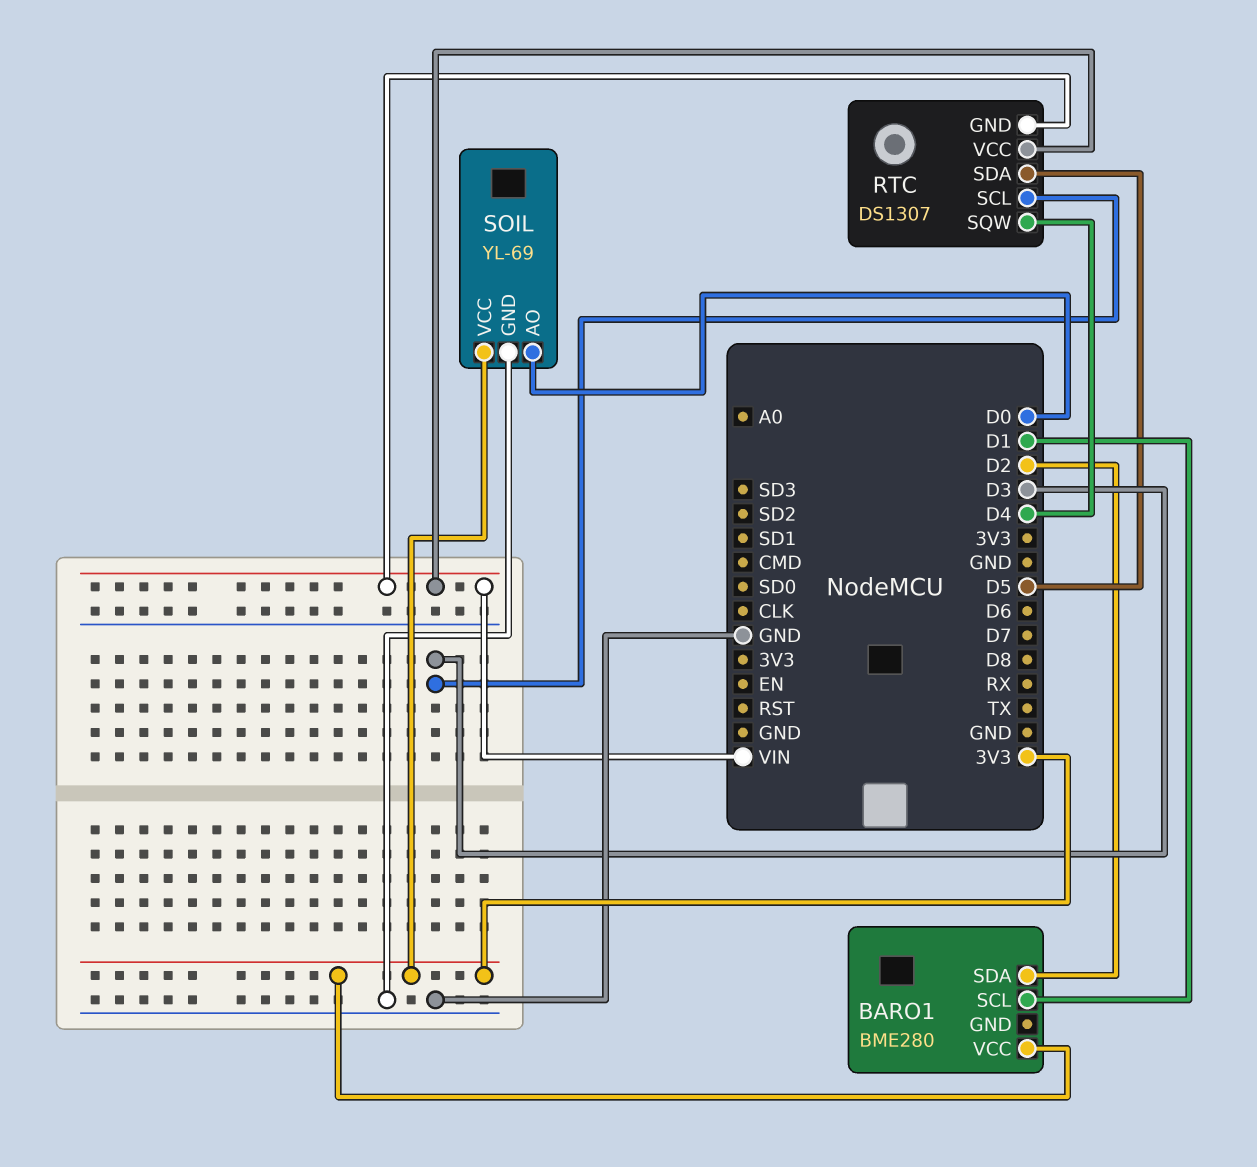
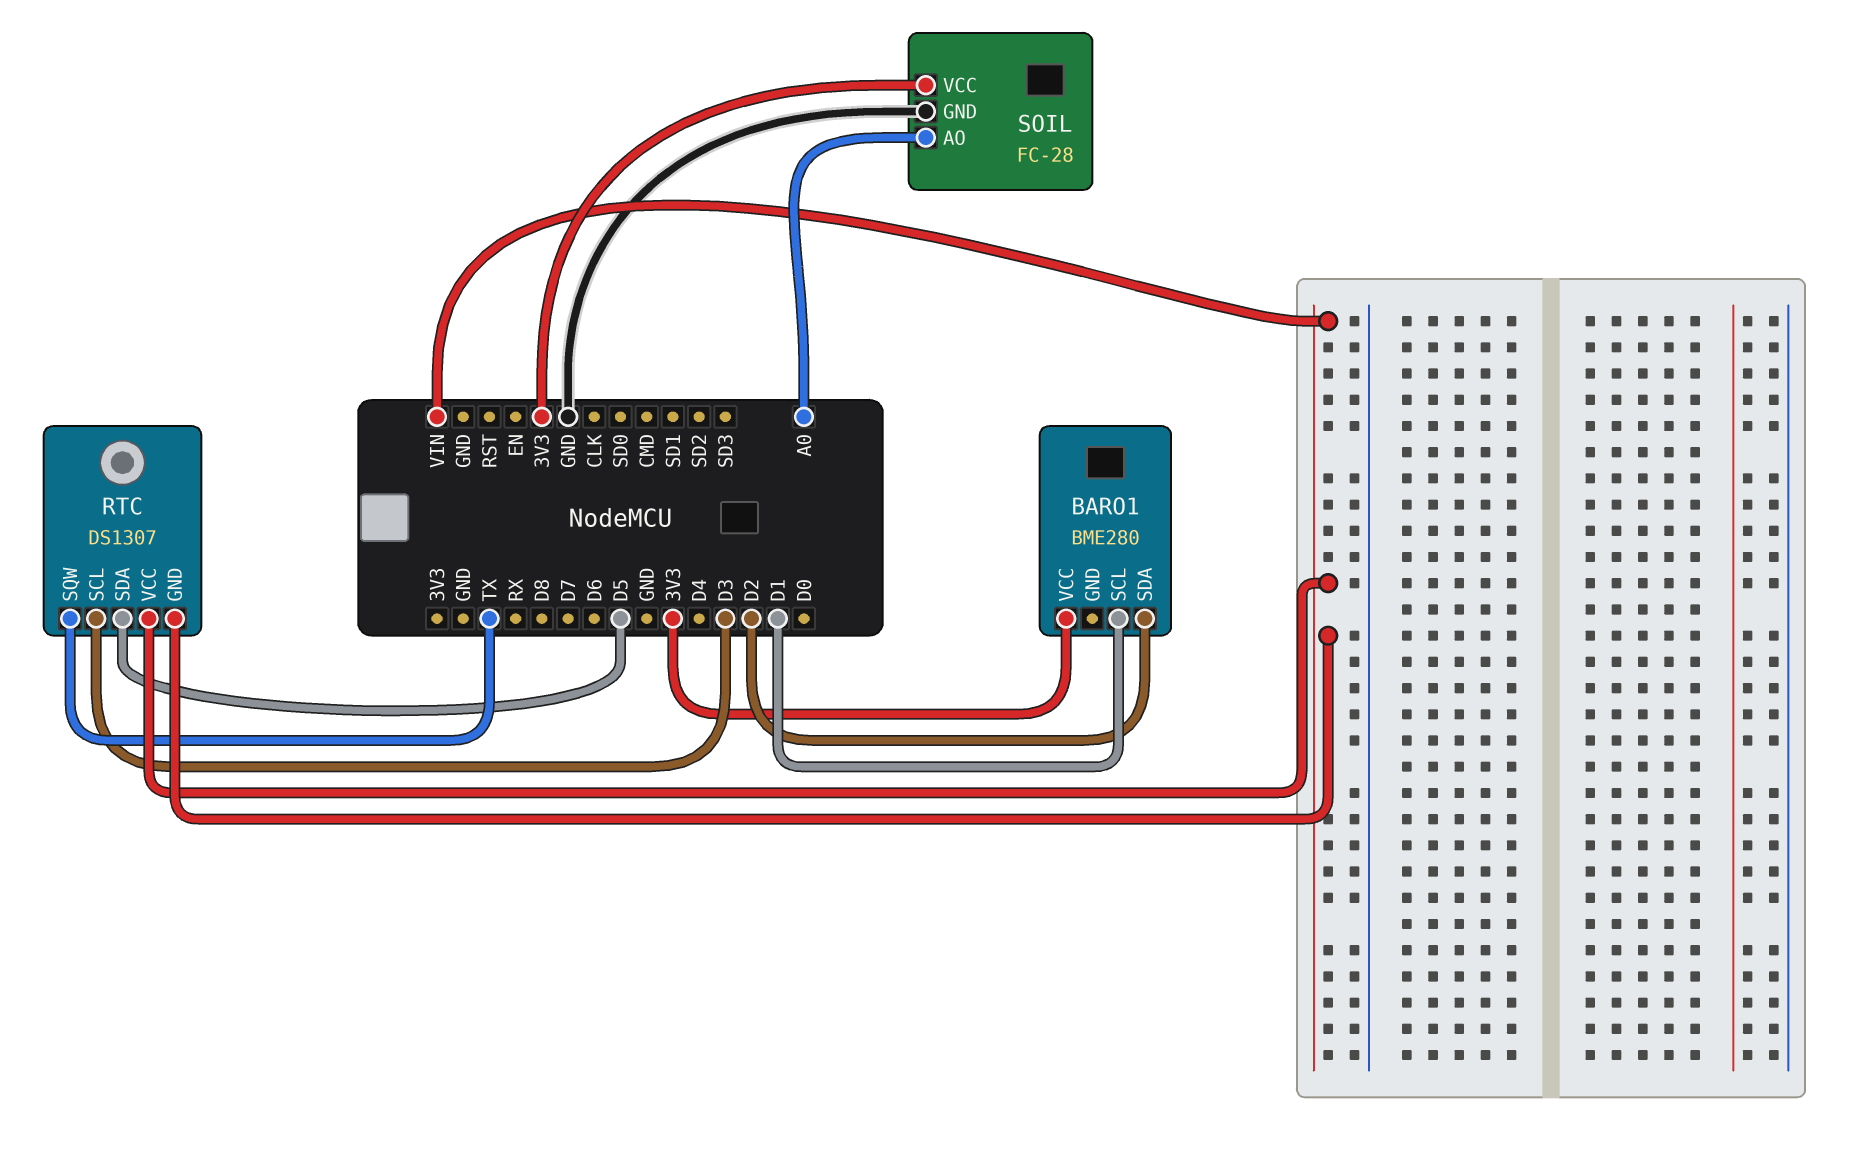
RTC pin SQW: D4 -> TX
SOIL: YL-69 -> FC-28
SOIL pin AO: D0 -> A0

